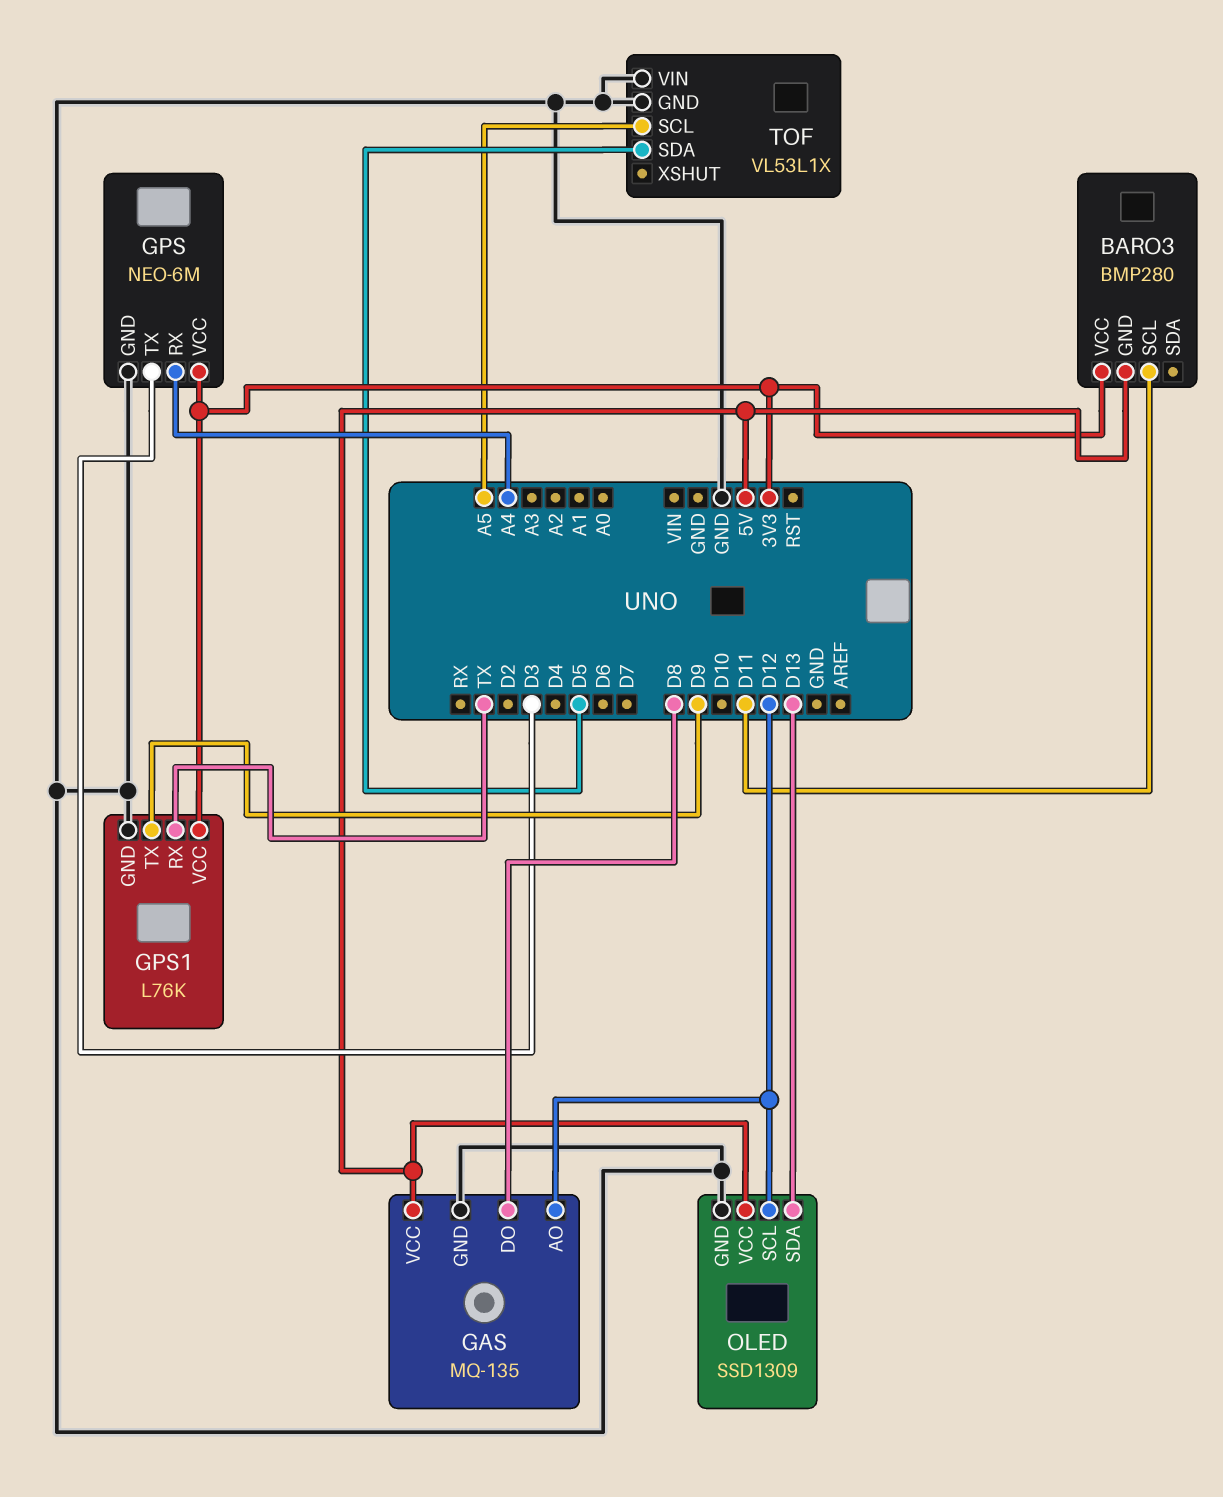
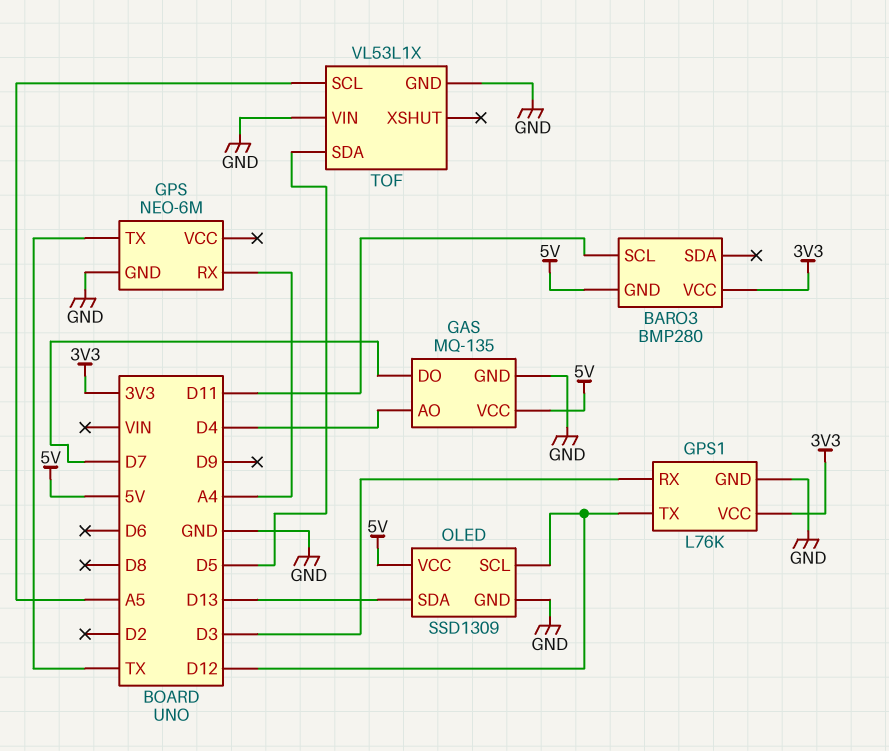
GAS pin AO: D12 -> D4
GAS pin DO: D8 -> D7
GPS pin TX: D3 -> TX
GPS pin VCC: 3V3 -> none
GPS1 pin RX: TX -> D3
GPS1 pin TX: D9 -> D12

